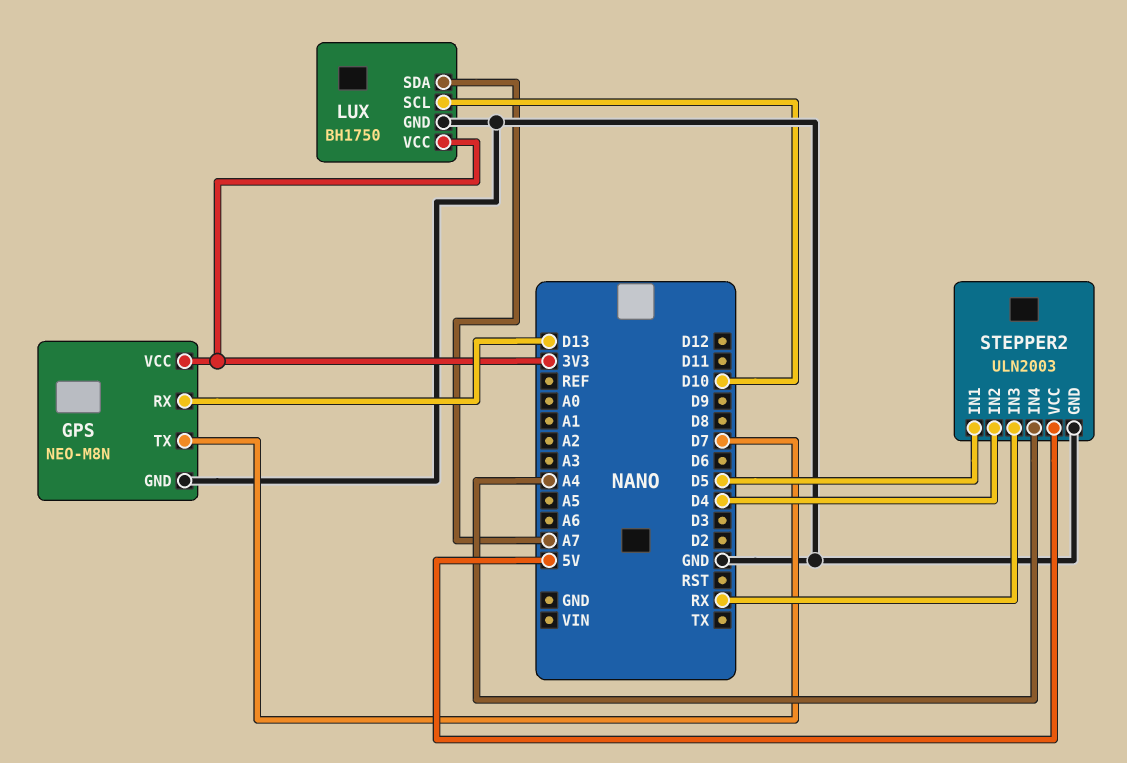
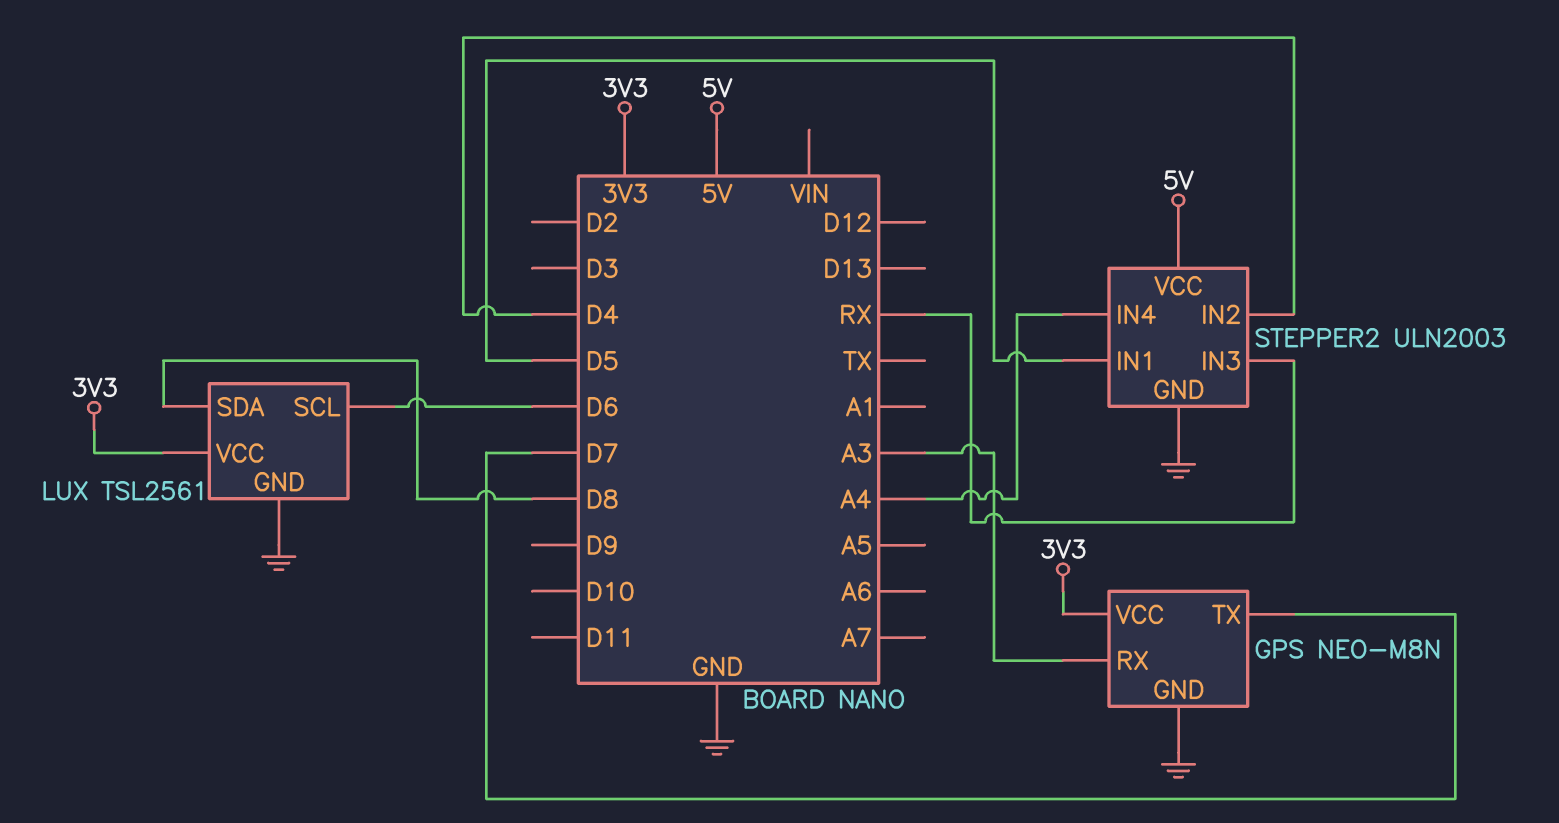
GPS pin RX: D13 -> A3
LUX: BH1750 -> TSL2561
LUX pin SCL: D10 -> D6
LUX pin SDA: A7 -> D8

